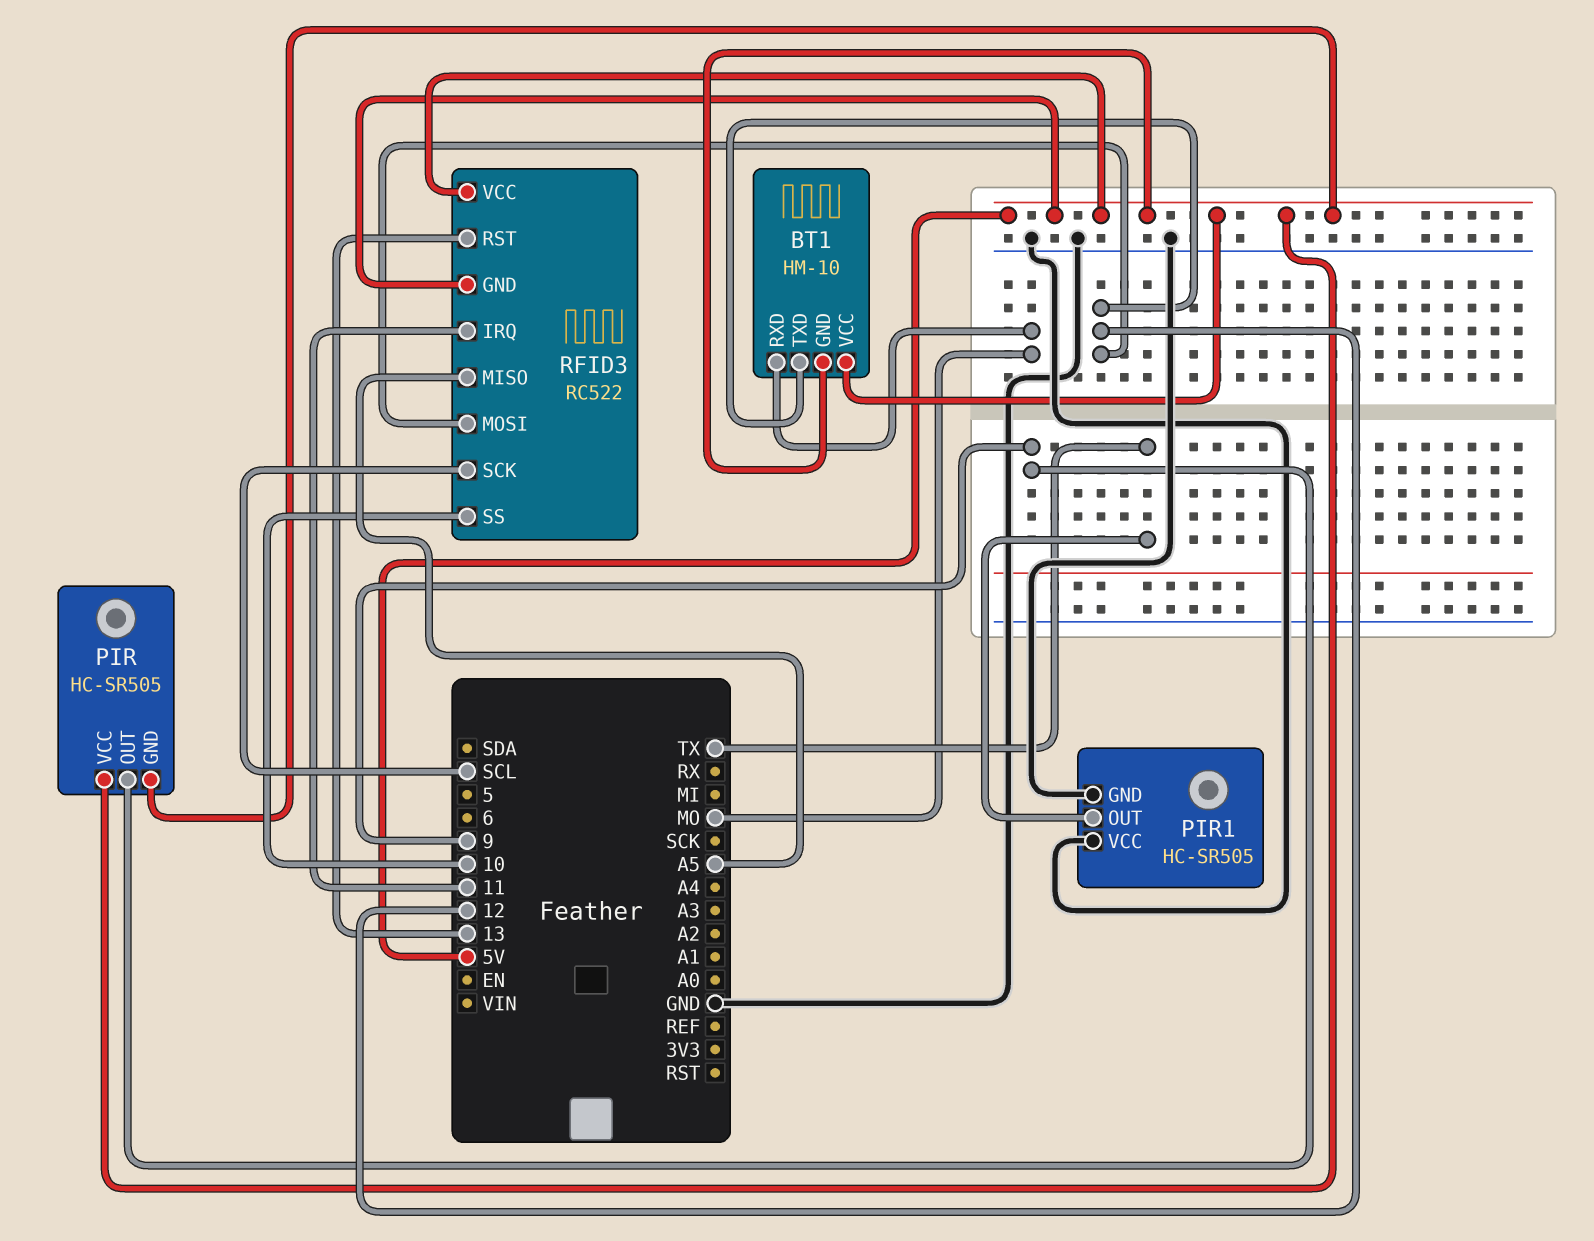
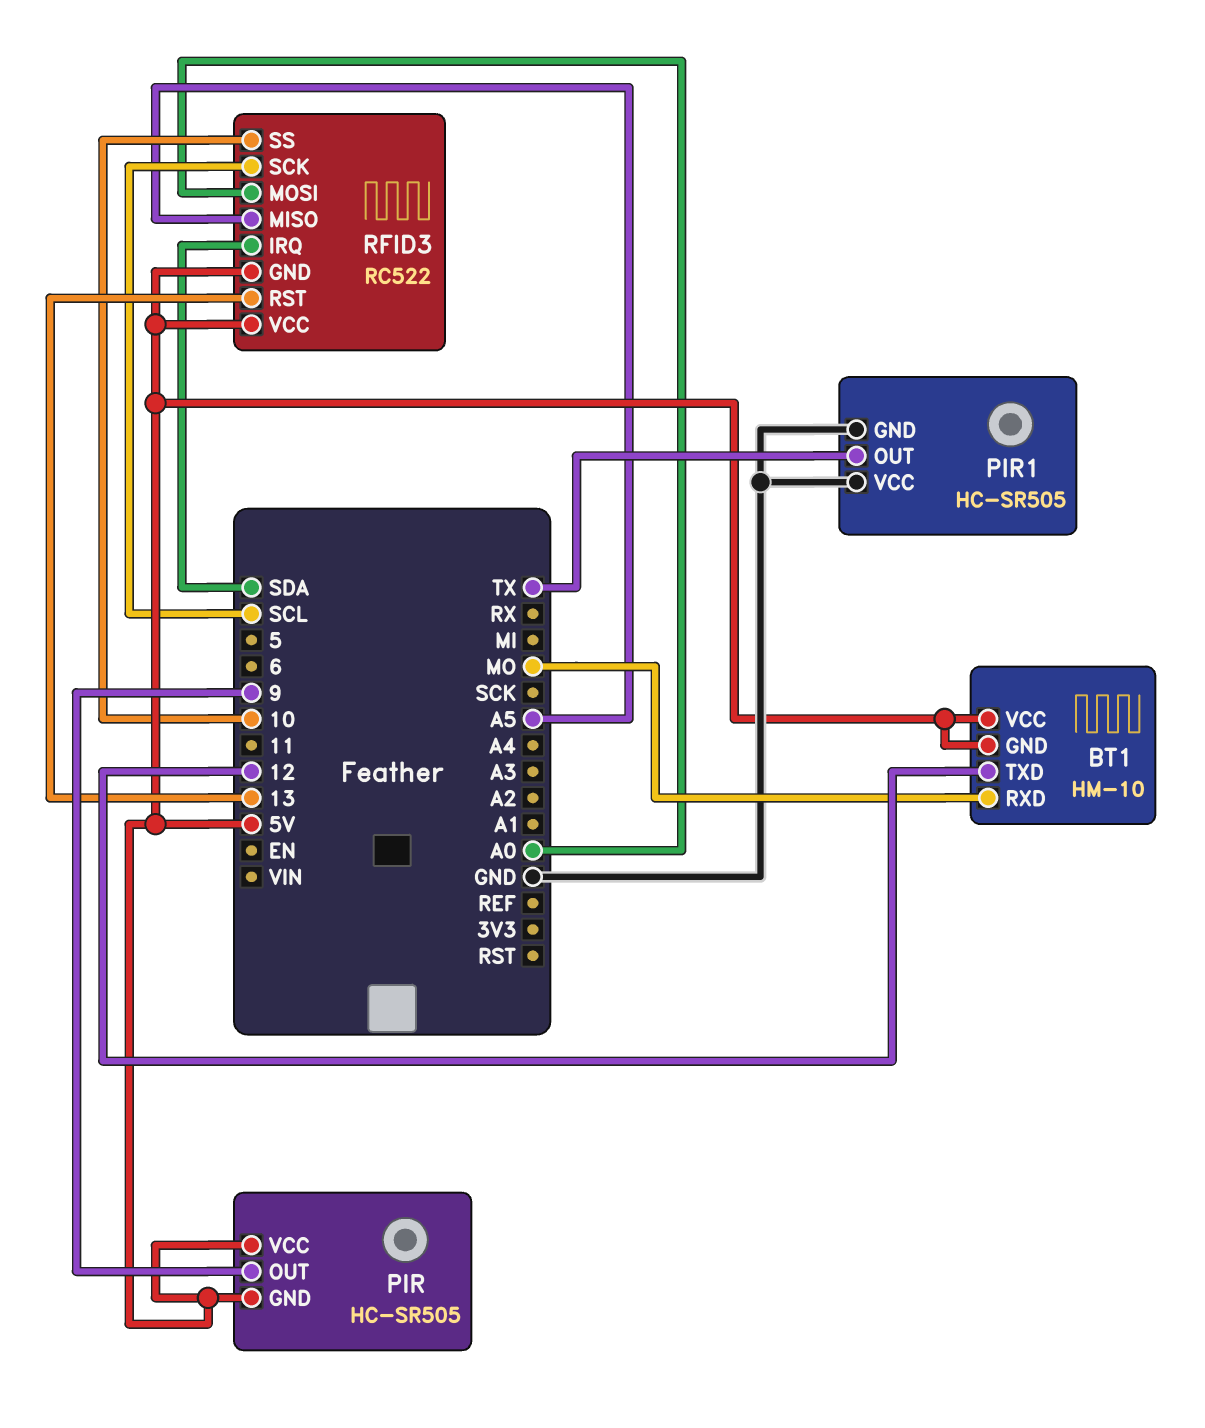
RFID3 pin IRQ: 11 -> SDA
RFID3 pin MOSI: 12 -> A0

